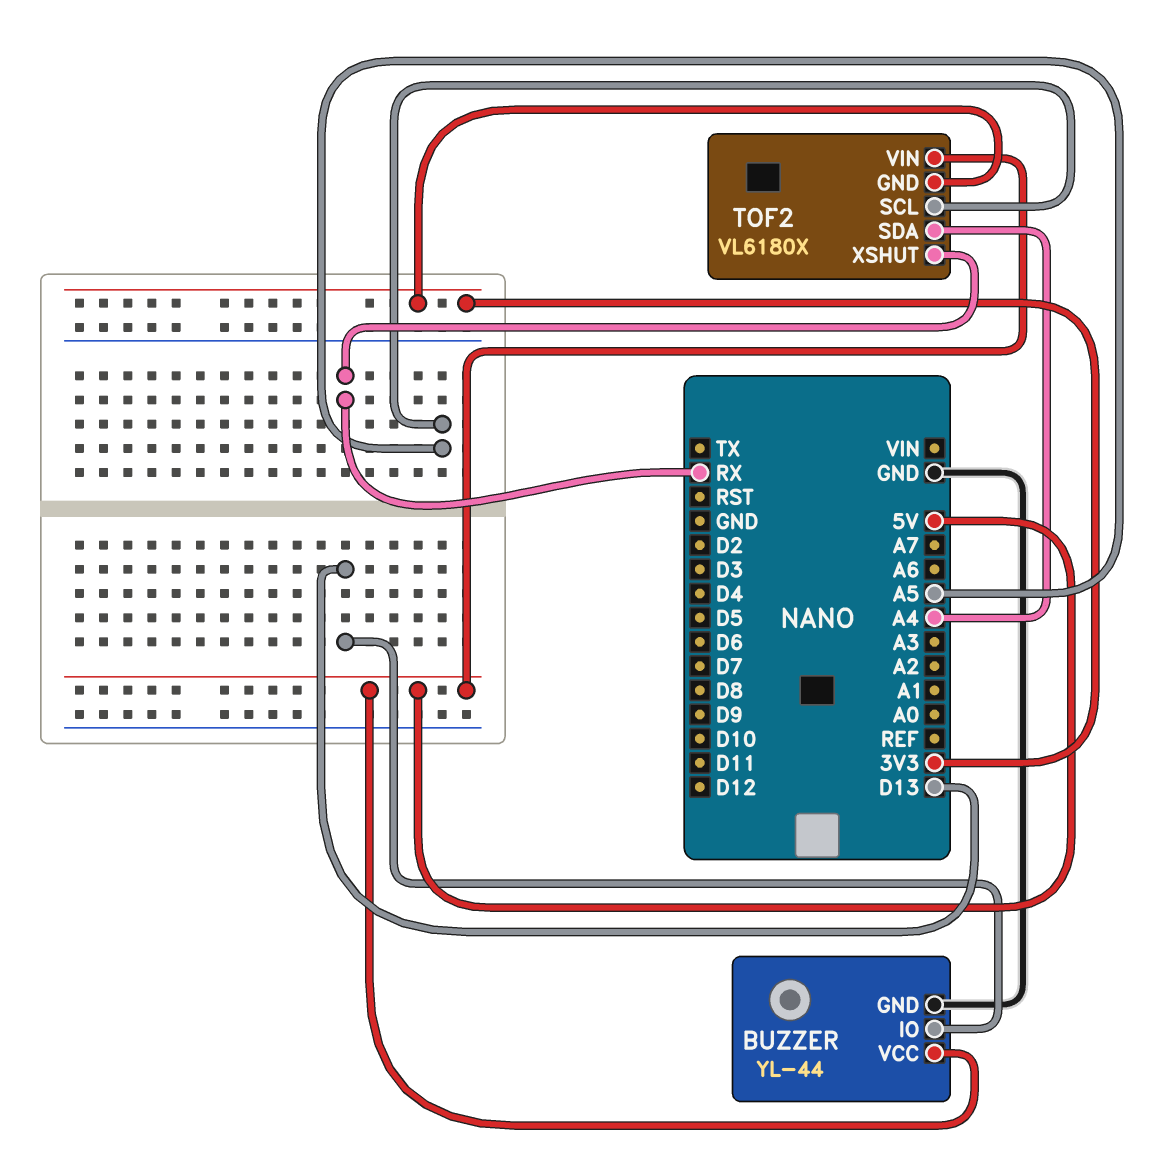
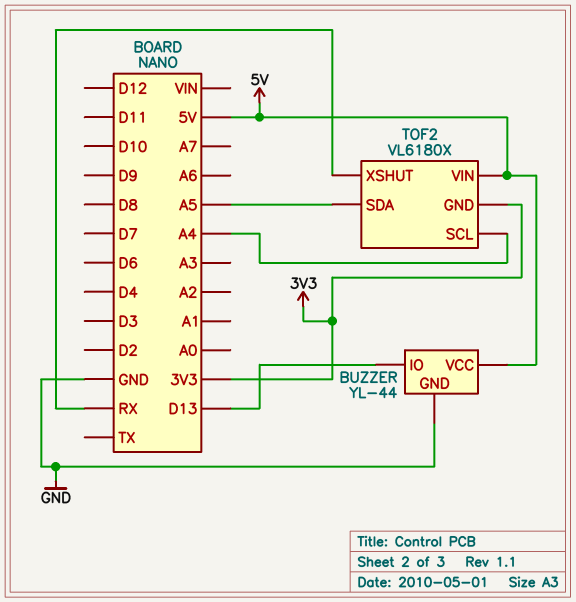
TOF2 pin SCL: A5 -> A4
TOF2 pin SDA: A4 -> A5

